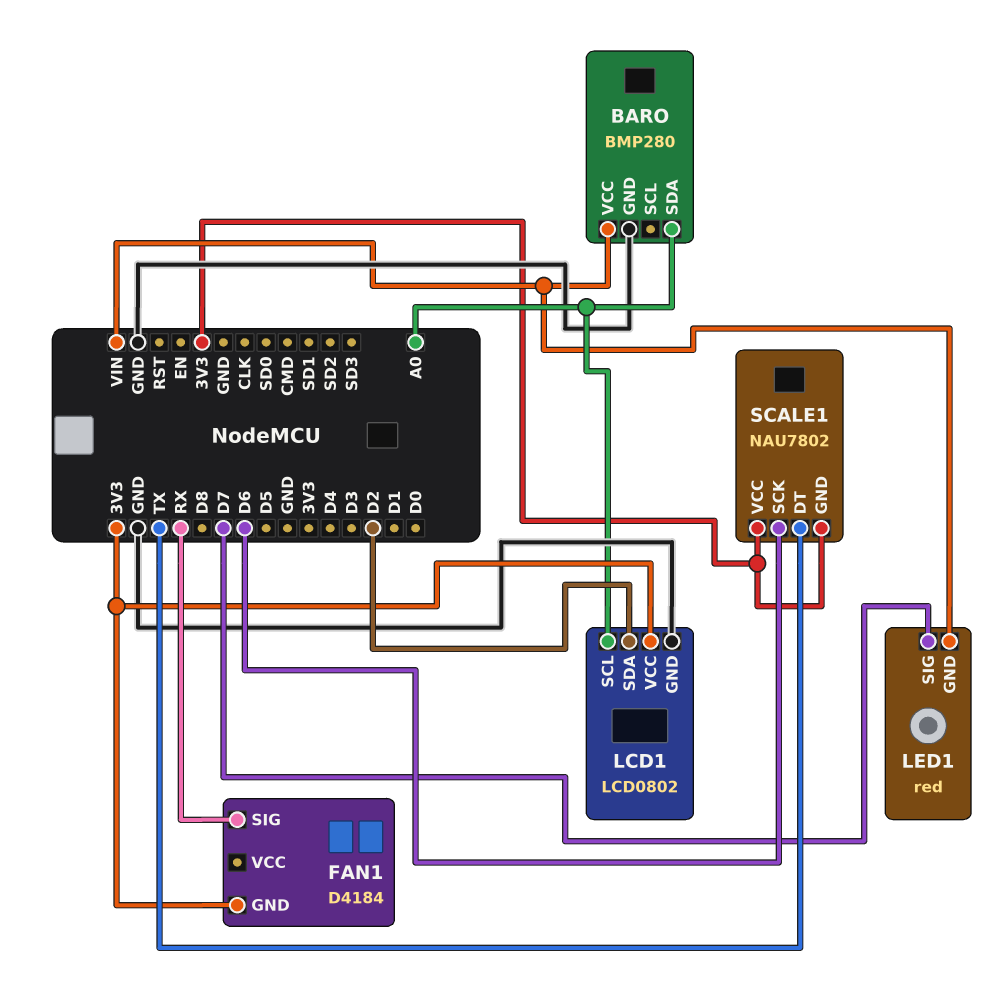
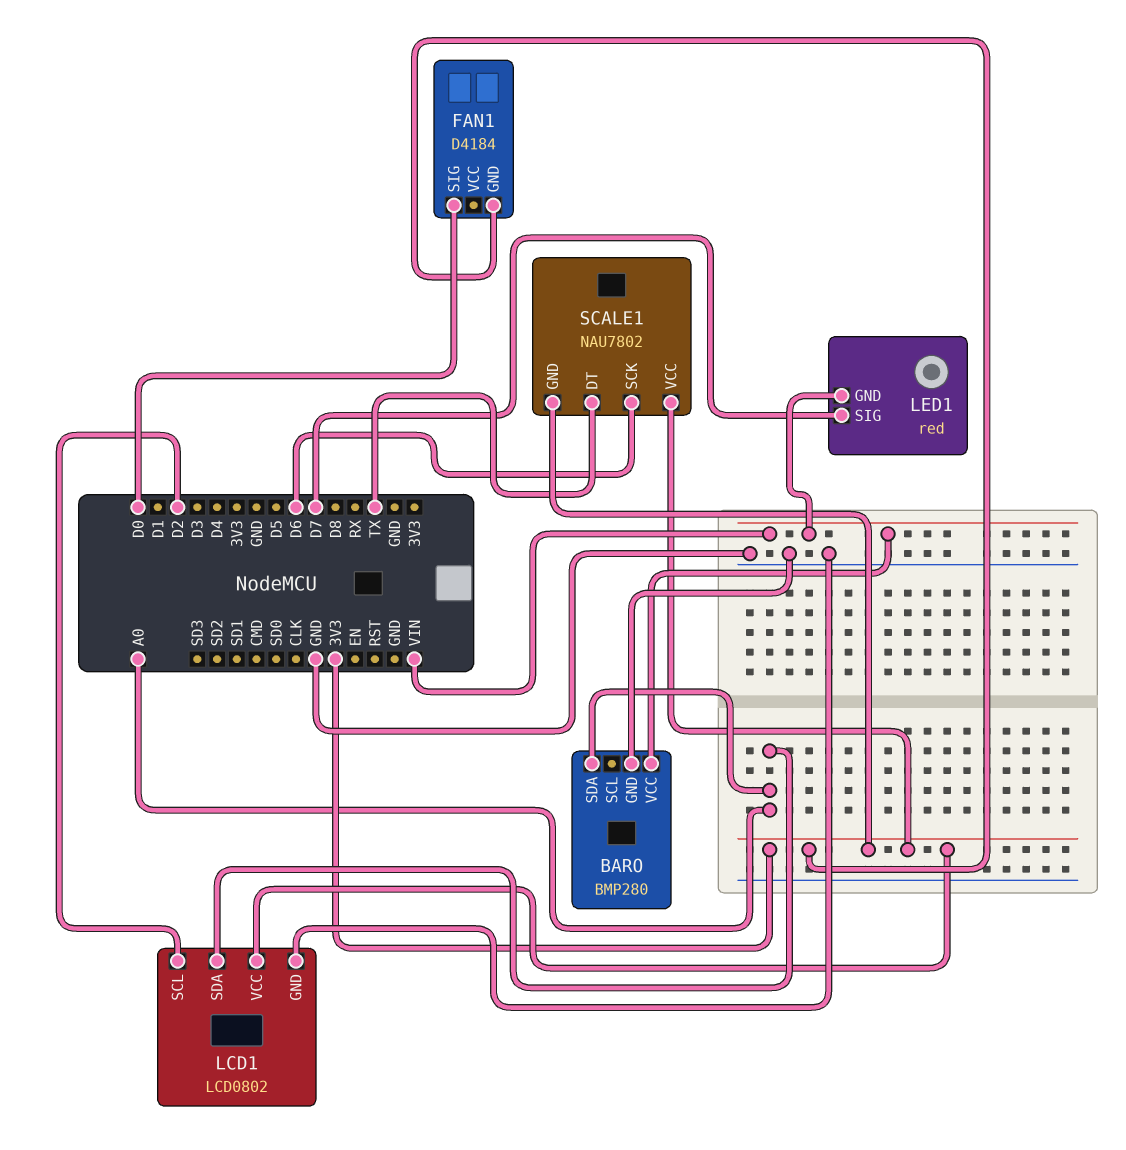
FAN1 pin SIG: RX -> D0
LCD1 pin SCL: A0 -> D2
LCD1 pin SDA: D2 -> A0

